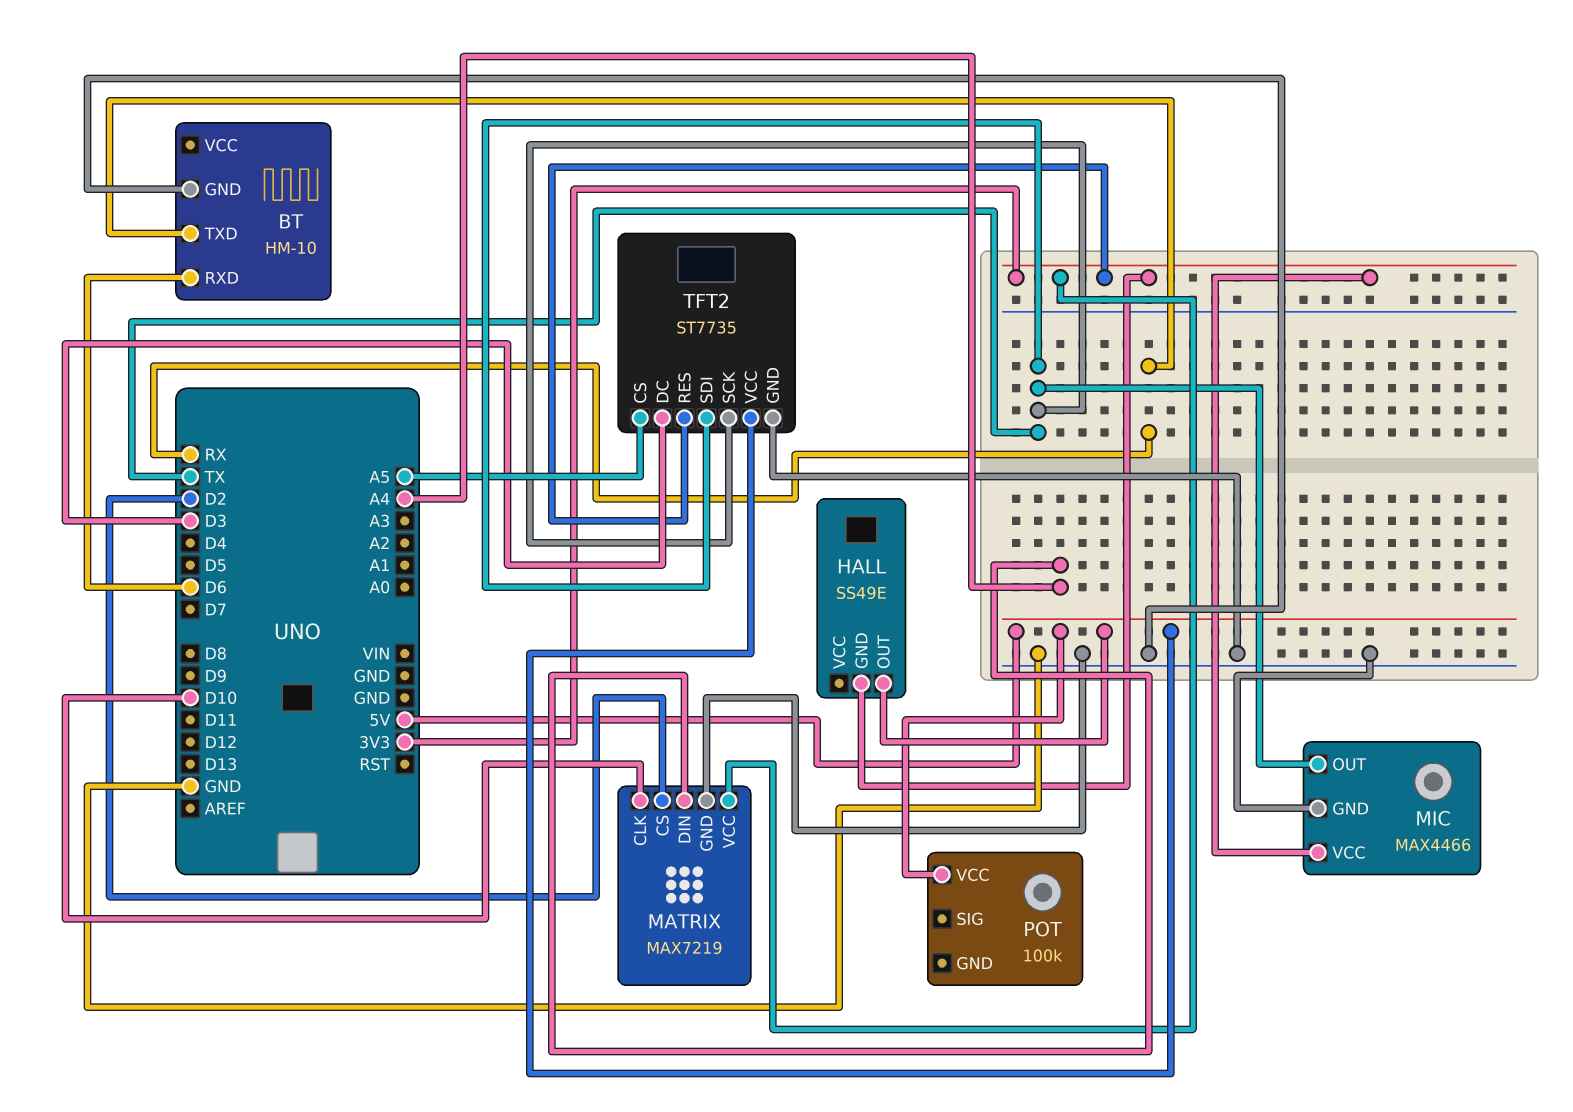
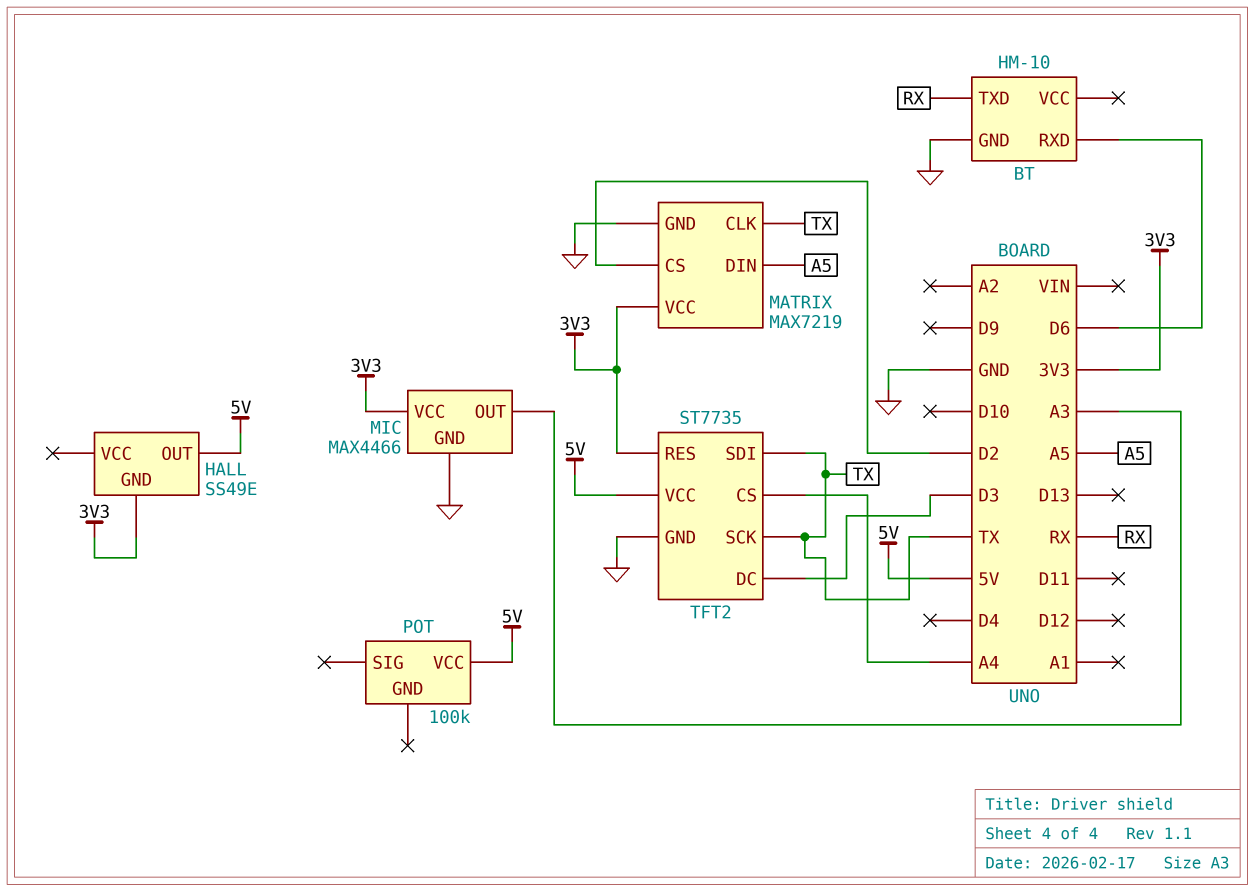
MATRIX pin CLK: D10 -> TX
MATRIX pin DIN: A4 -> A5
MIC pin OUT: TX -> A3
TFT2 pin CS: A5 -> A4

